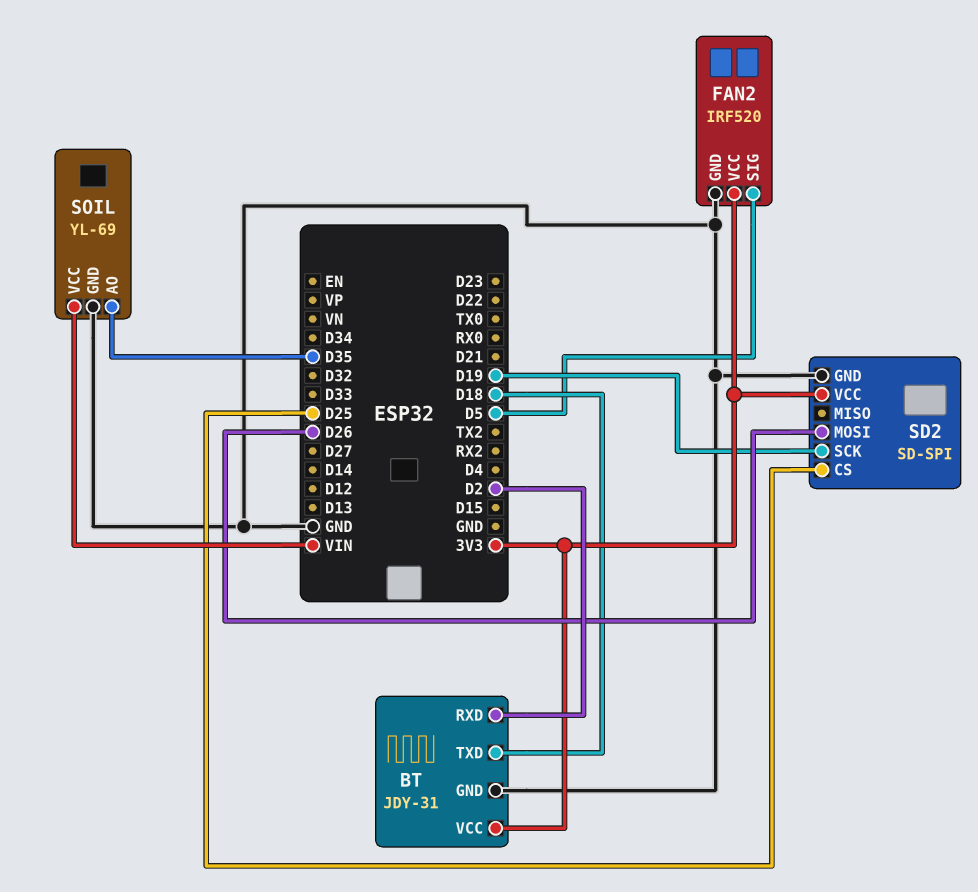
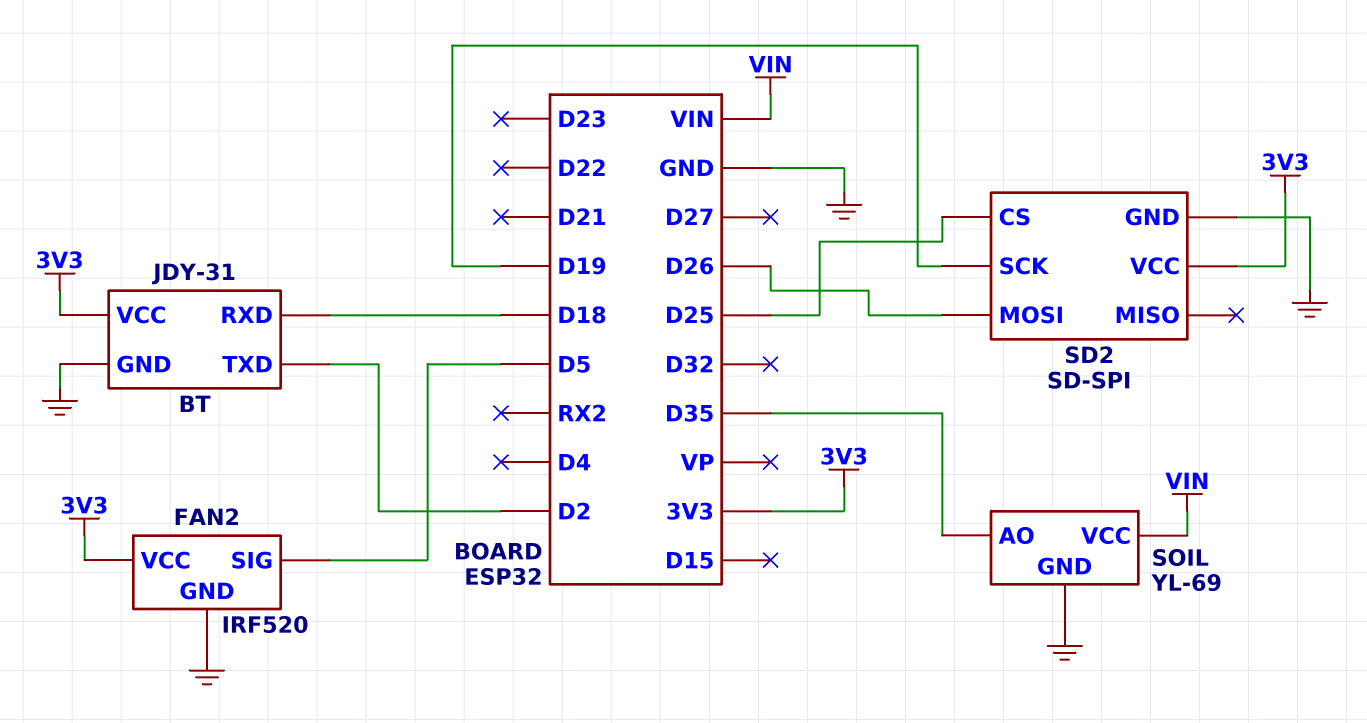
BT pin RXD: D2 -> D18
BT pin TXD: D18 -> D2

